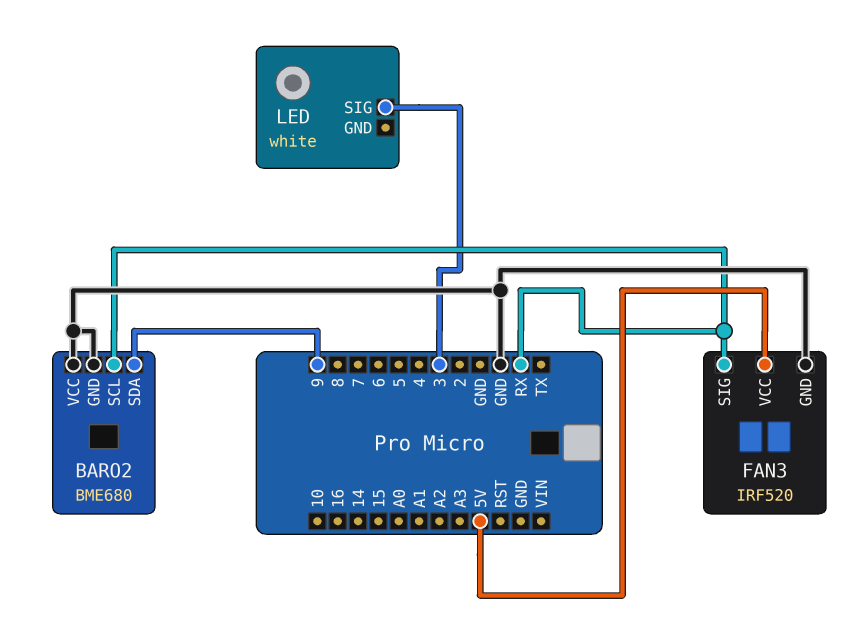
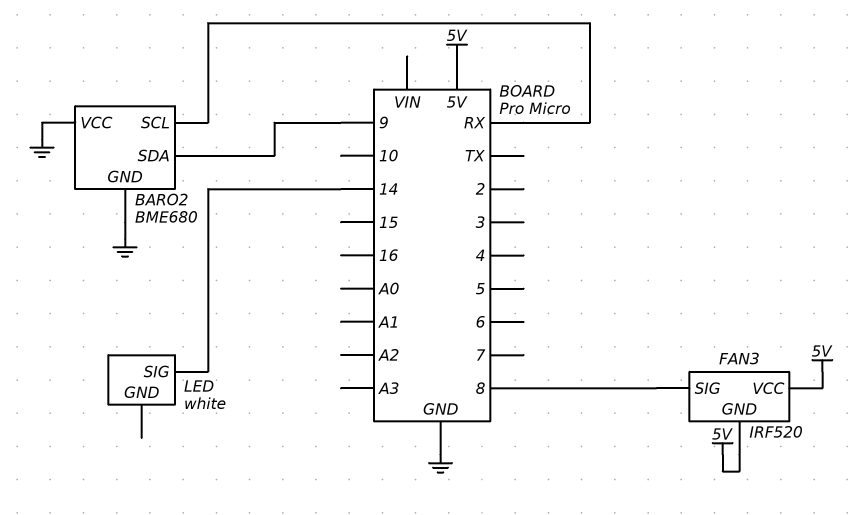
FAN3 pin GND: GND -> 5V
FAN3 pin SIG: RX -> 8
LED pin SIG: 3 -> 14

